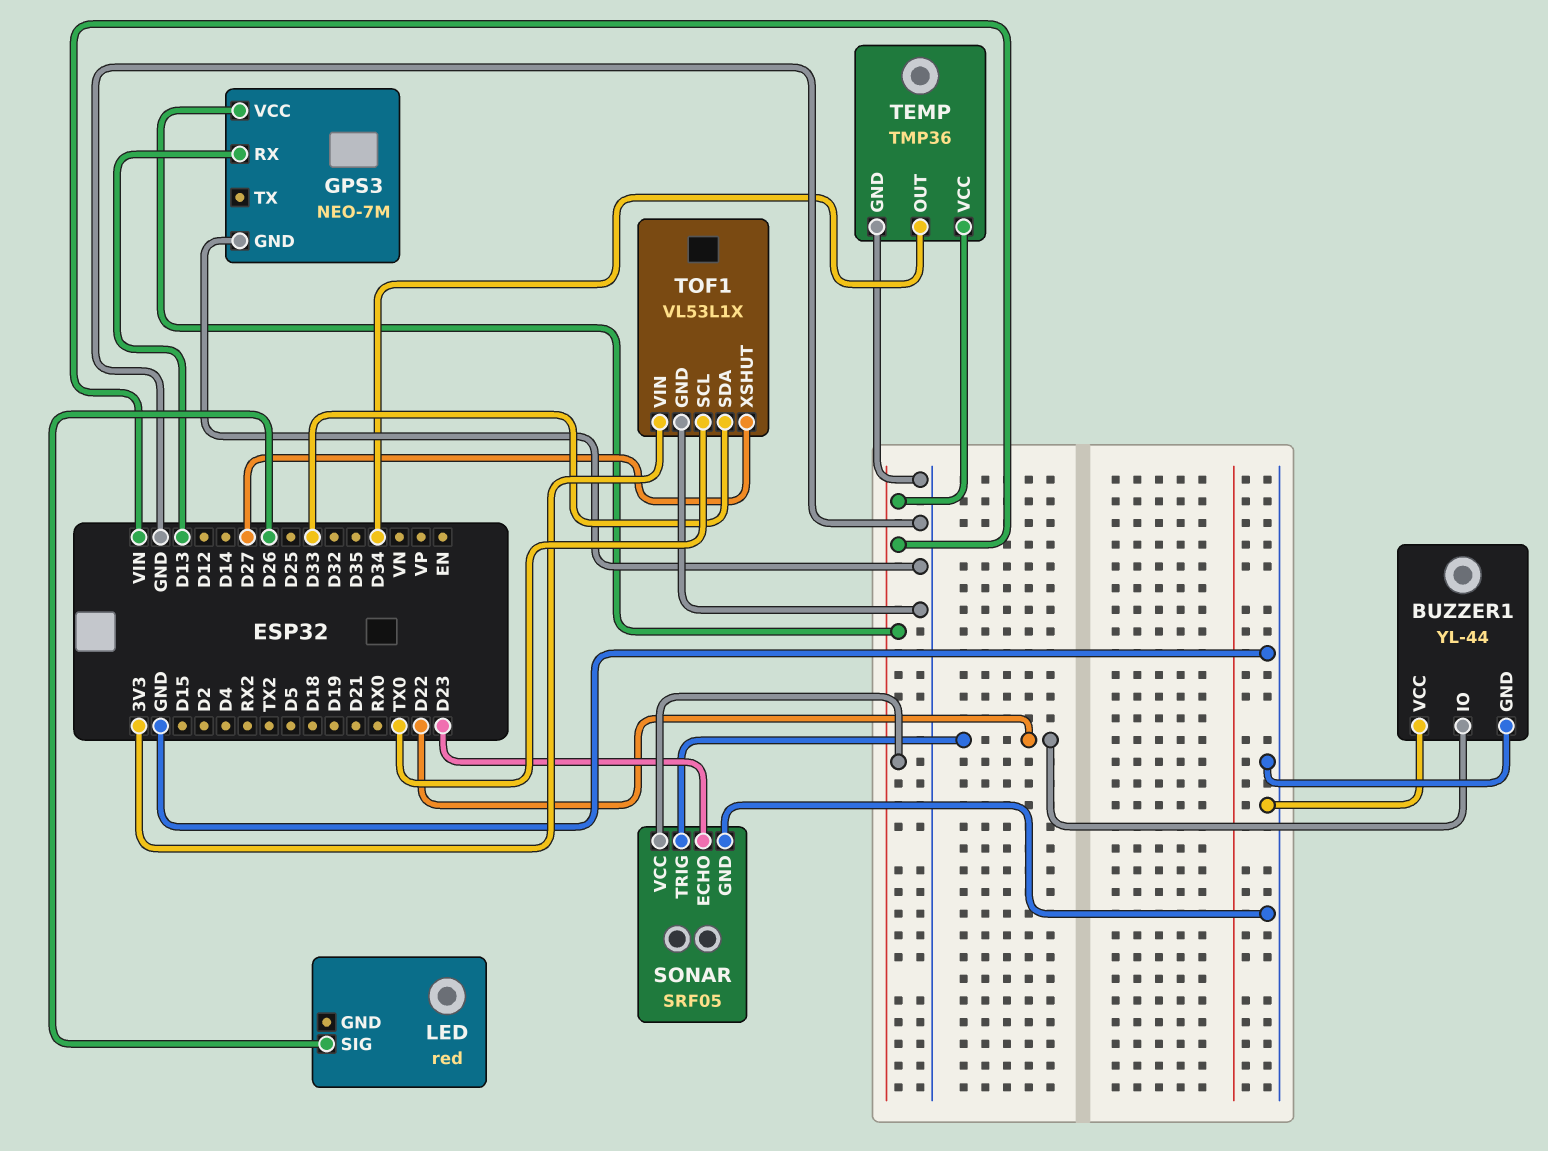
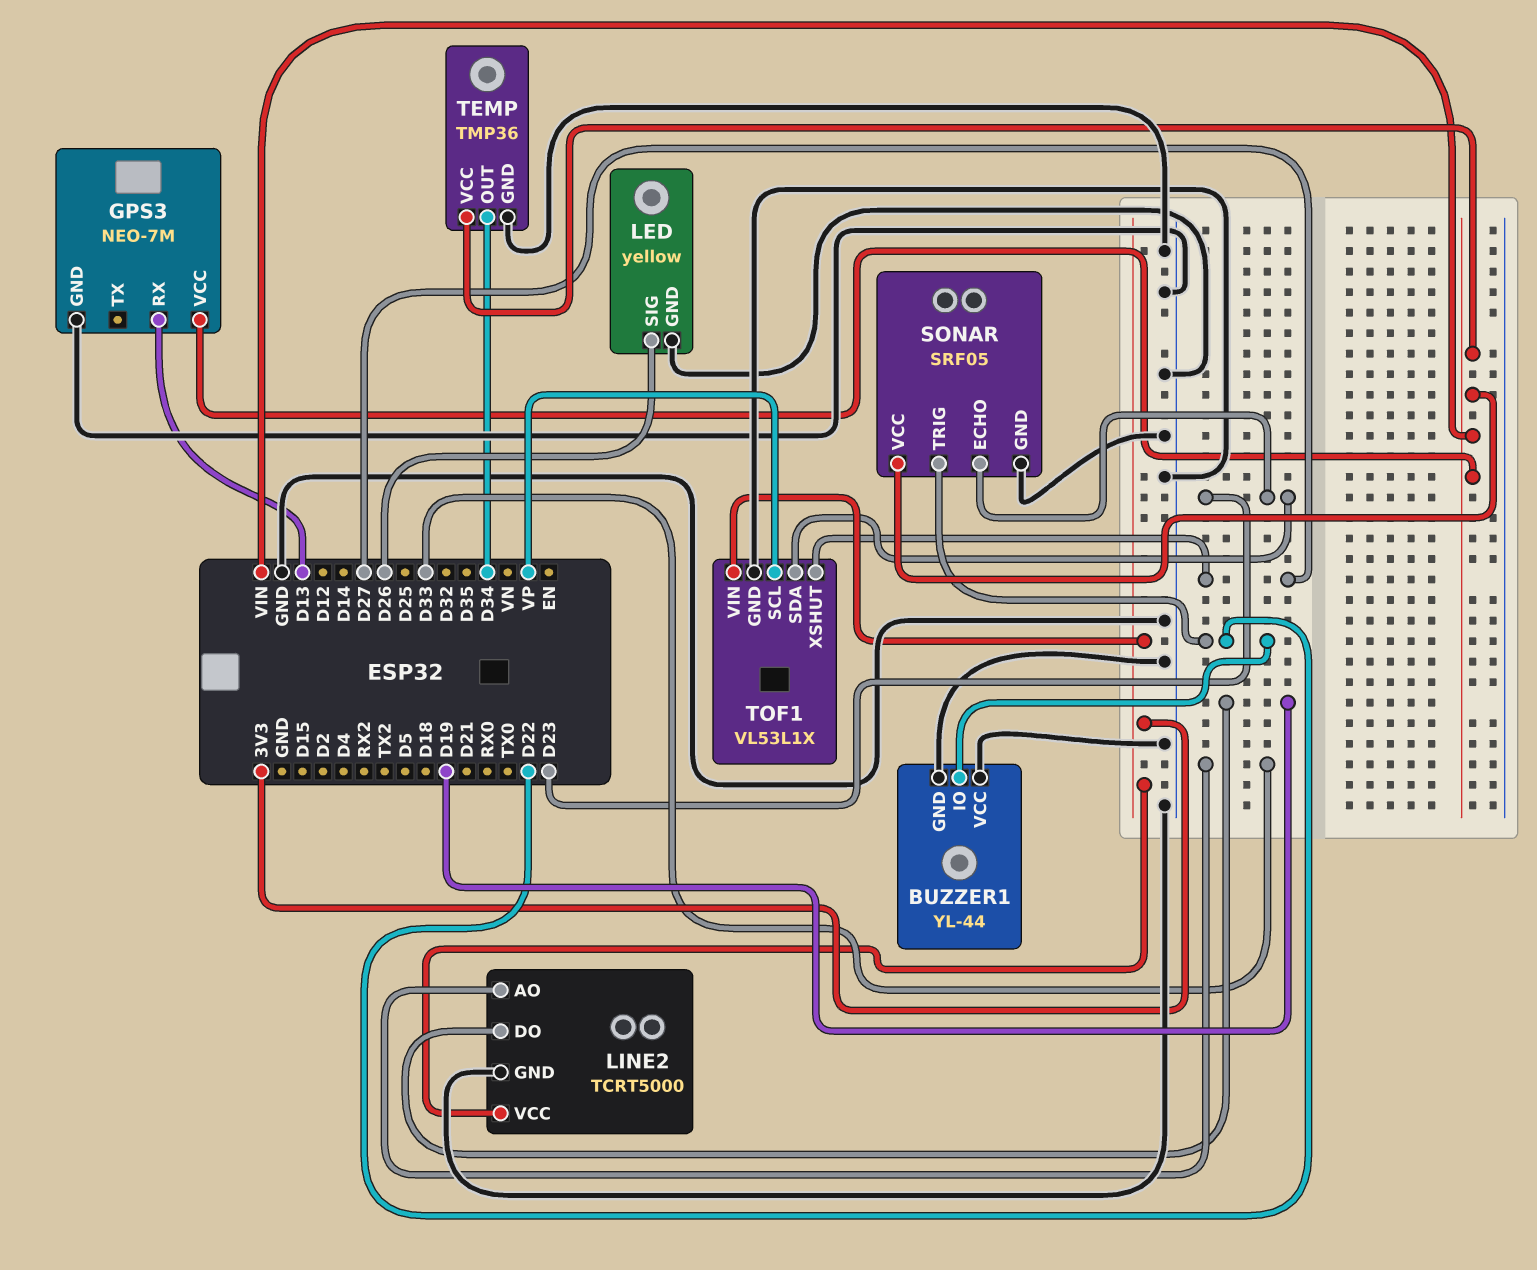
LED: red -> yellow
LED pin GND: none -> GND
LINE2: none -> TCRT5000
LINE2 pin AO: none -> D33
LINE2 pin DO: none -> D19
LINE2 pin GND: none -> GND
LINE2 pin VCC: none -> 3V3
TOF1 pin SCL: TX0 -> VP
TOF1 pin SDA: D33 -> D23

